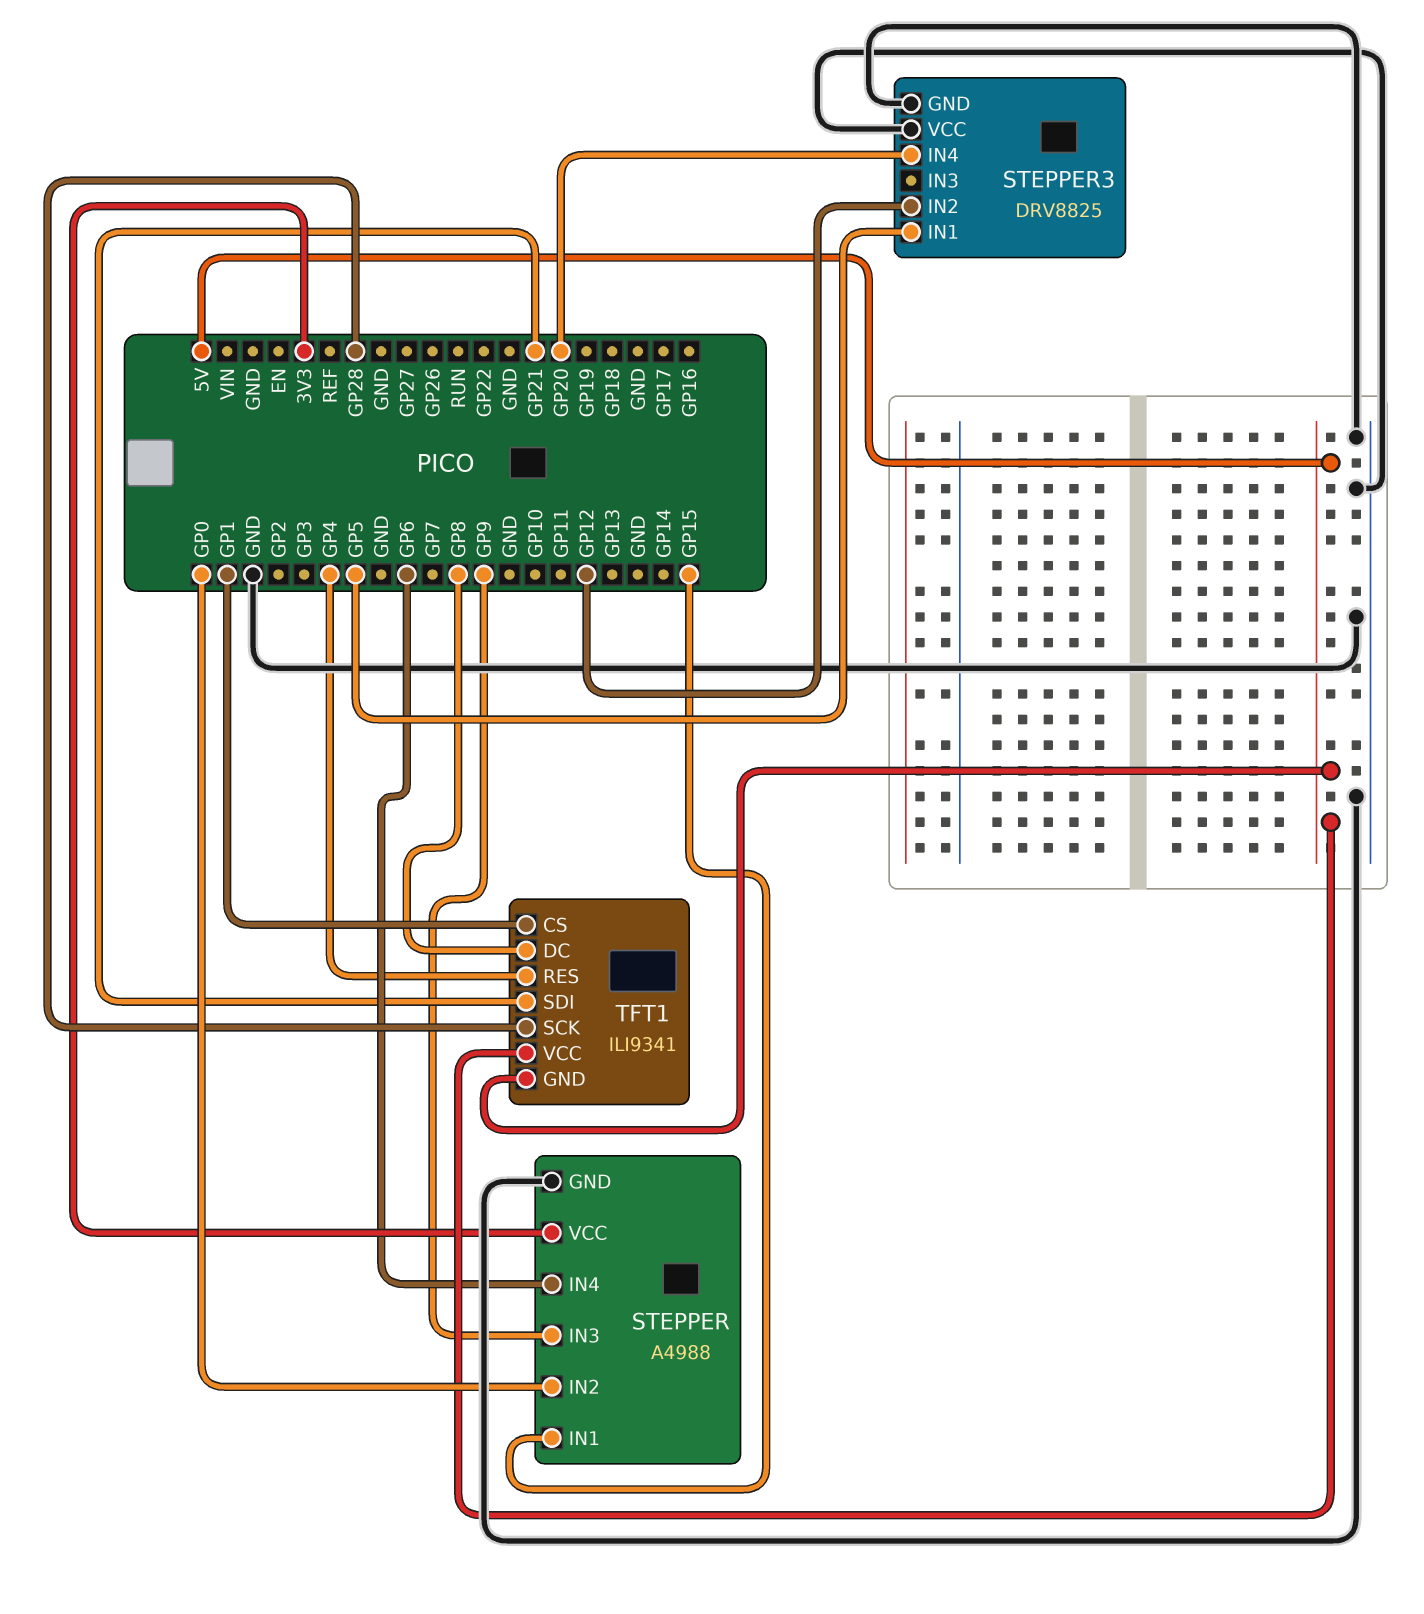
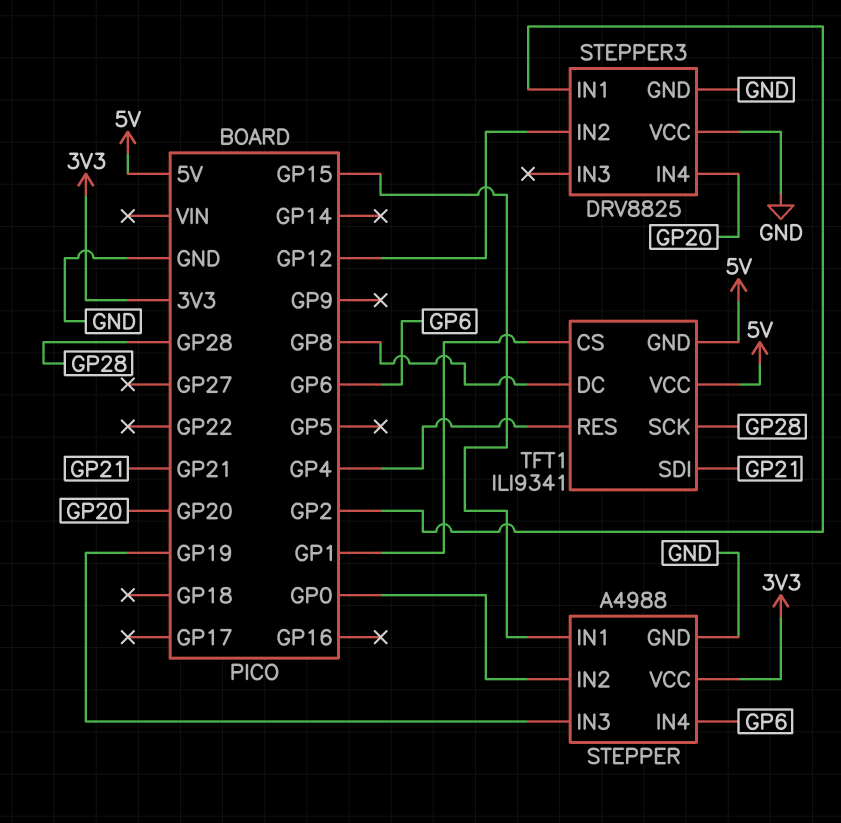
STEPPER pin IN3: GP9 -> GP19
STEPPER3 pin IN1: GP5 -> GP2

